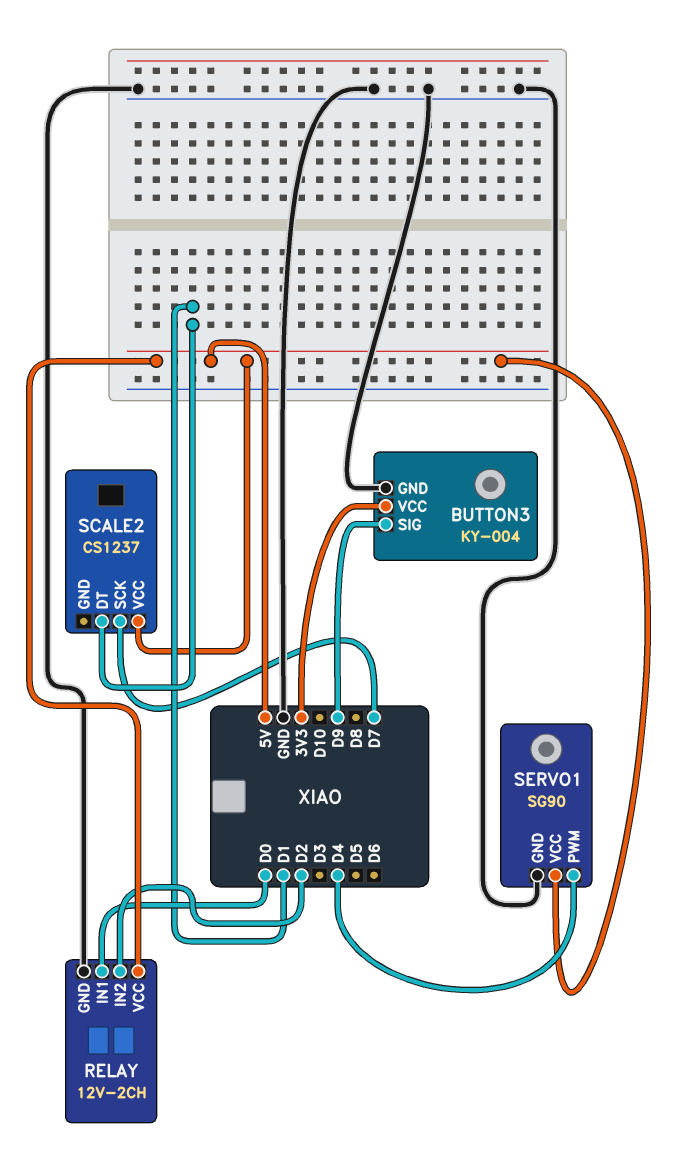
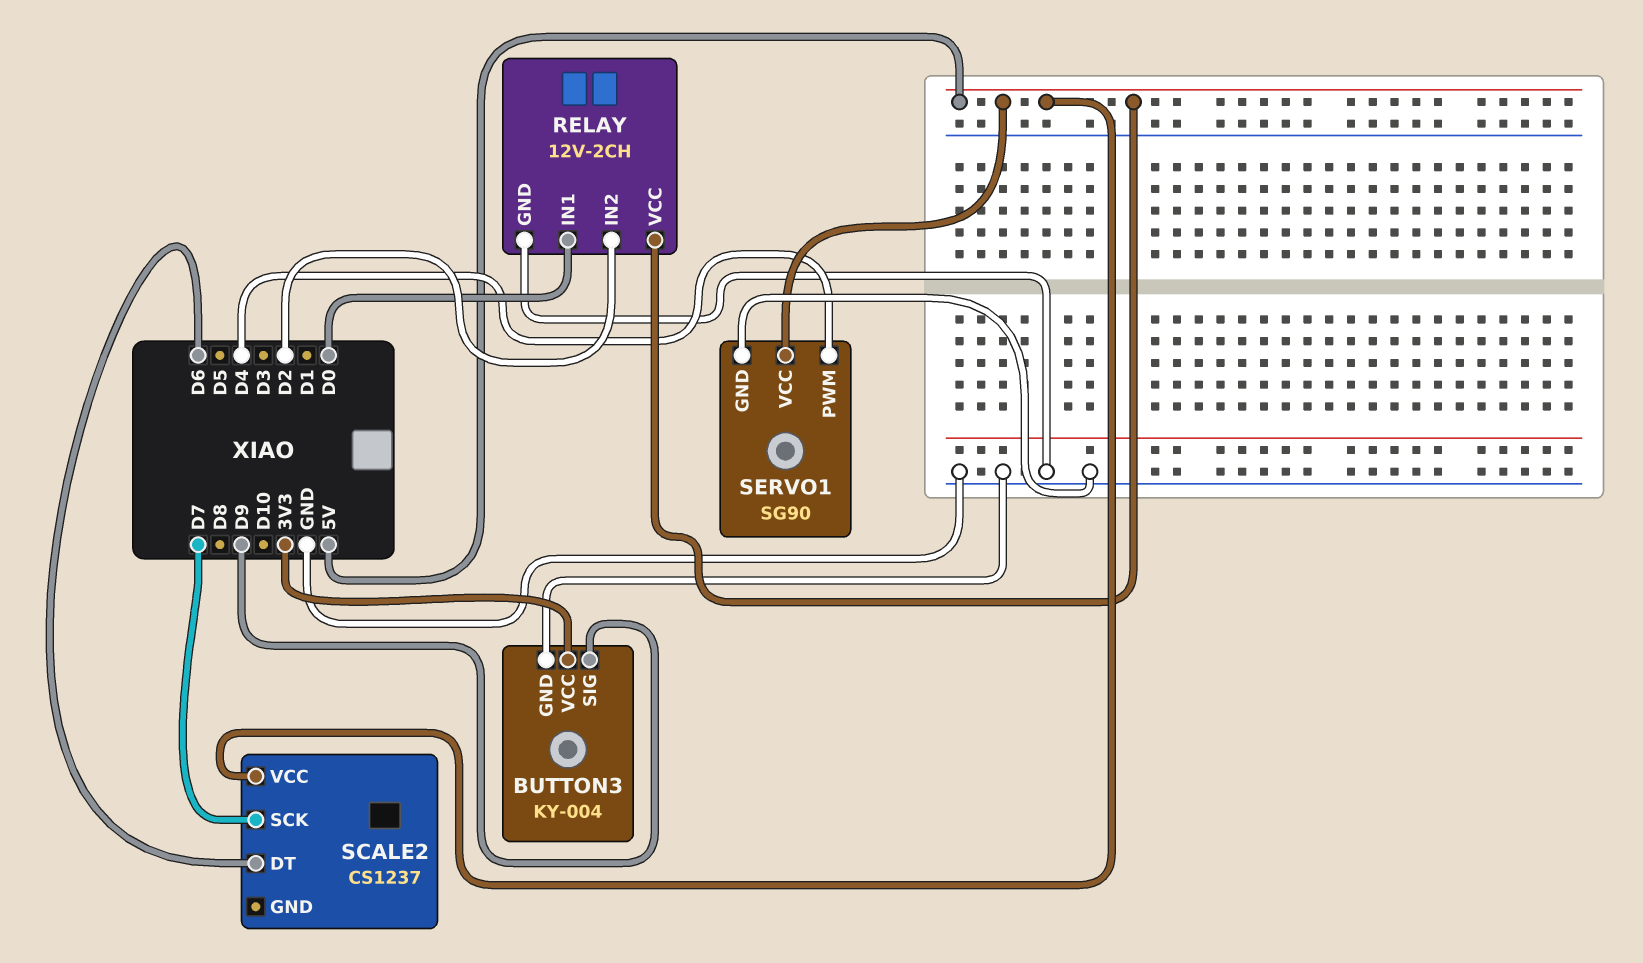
SCALE2 pin DT: D1 -> D6

